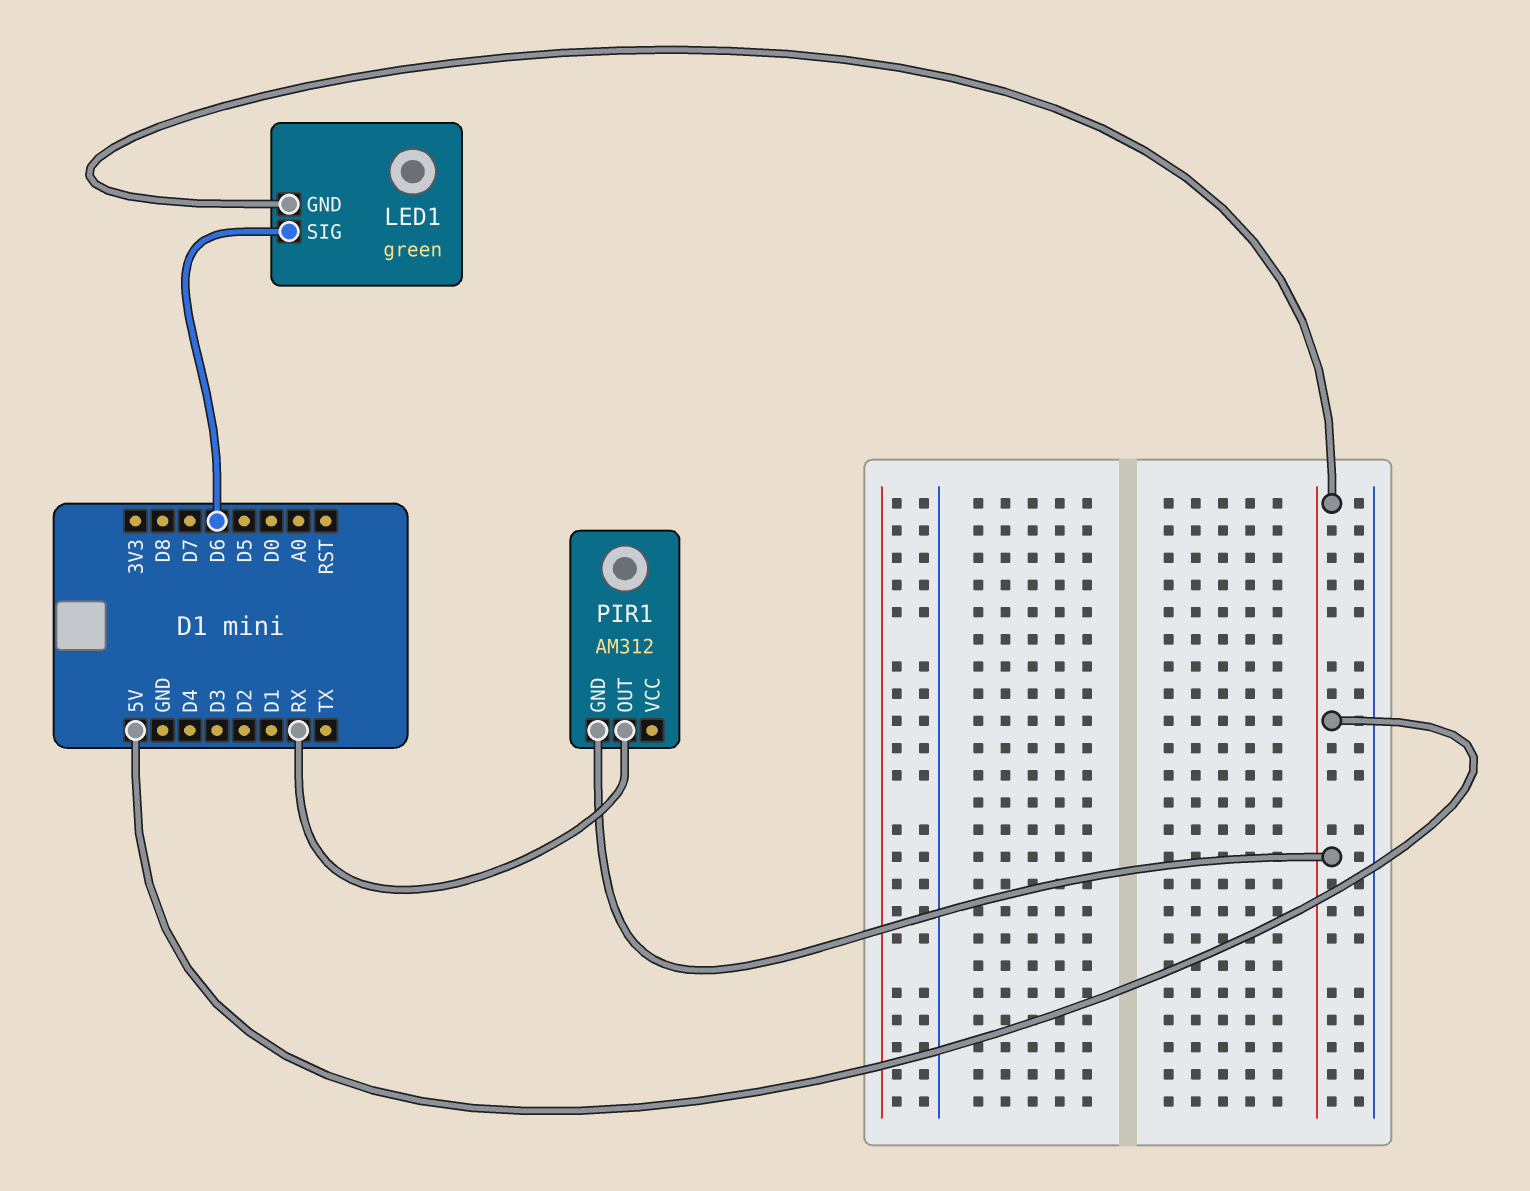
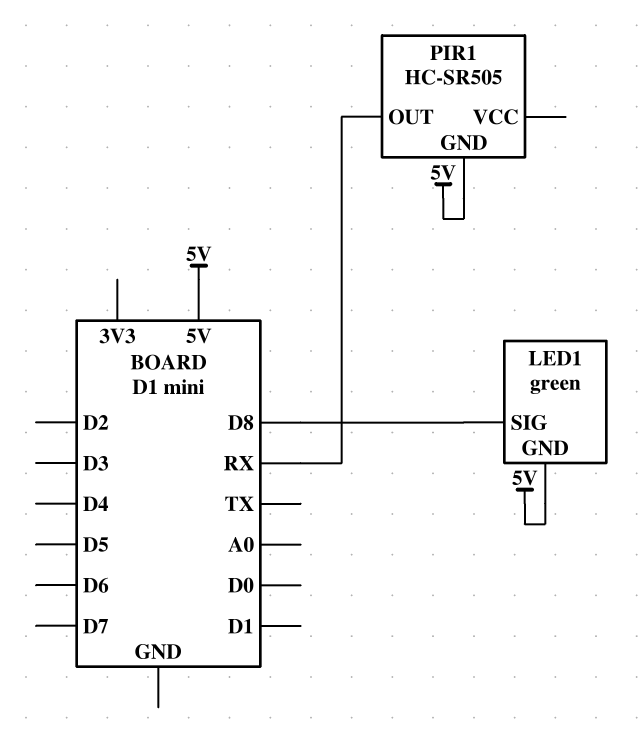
LED1 pin SIG: D6 -> D8
PIR1: AM312 -> HC-SR505

